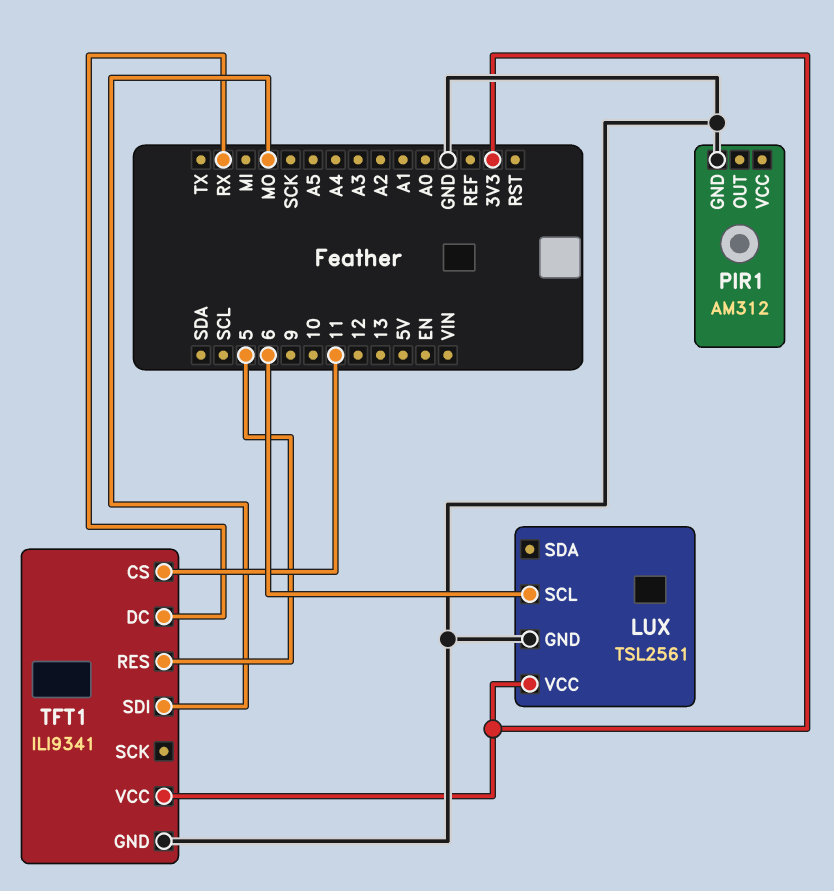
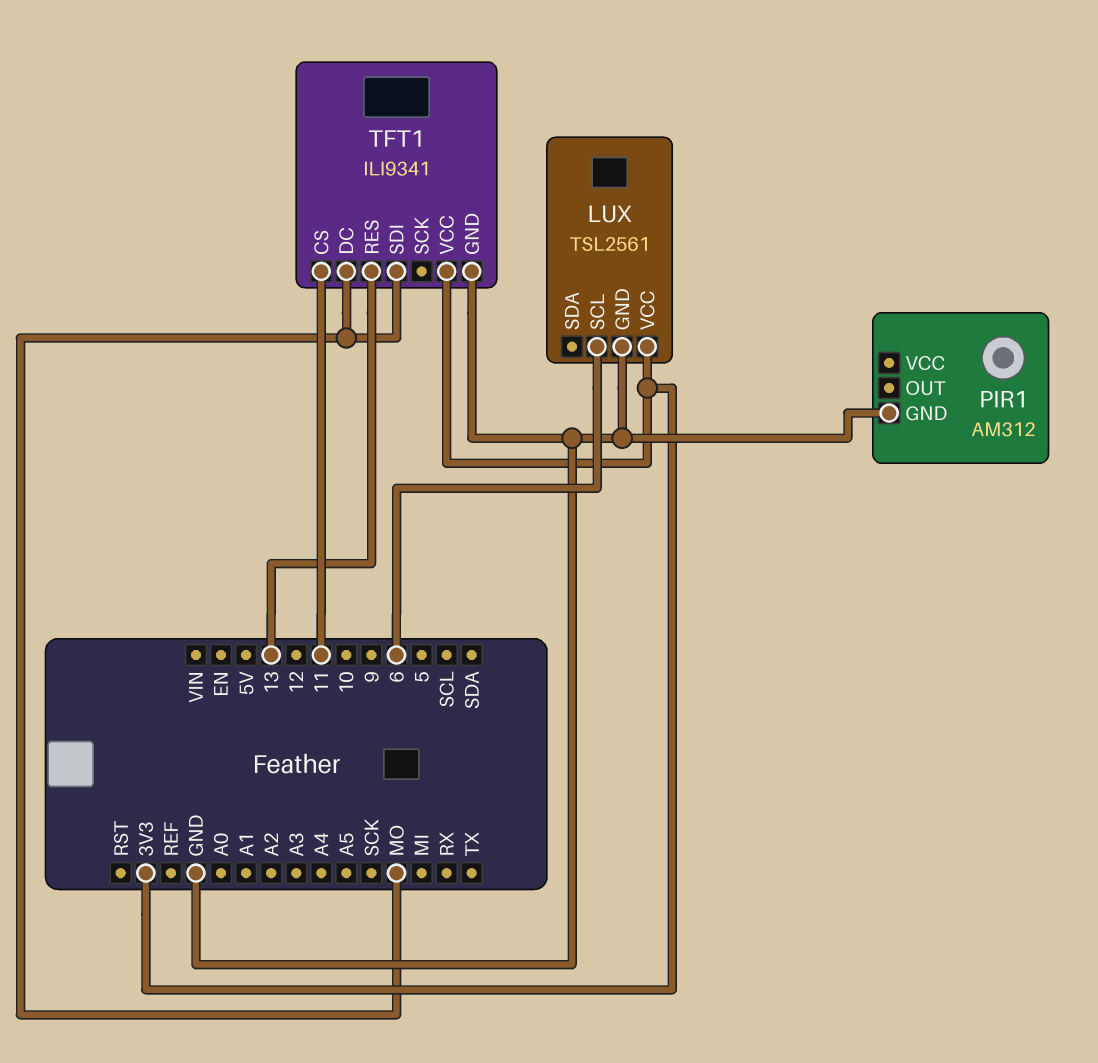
TFT1 pin DC: RX -> MO
TFT1 pin RES: 5 -> 13

